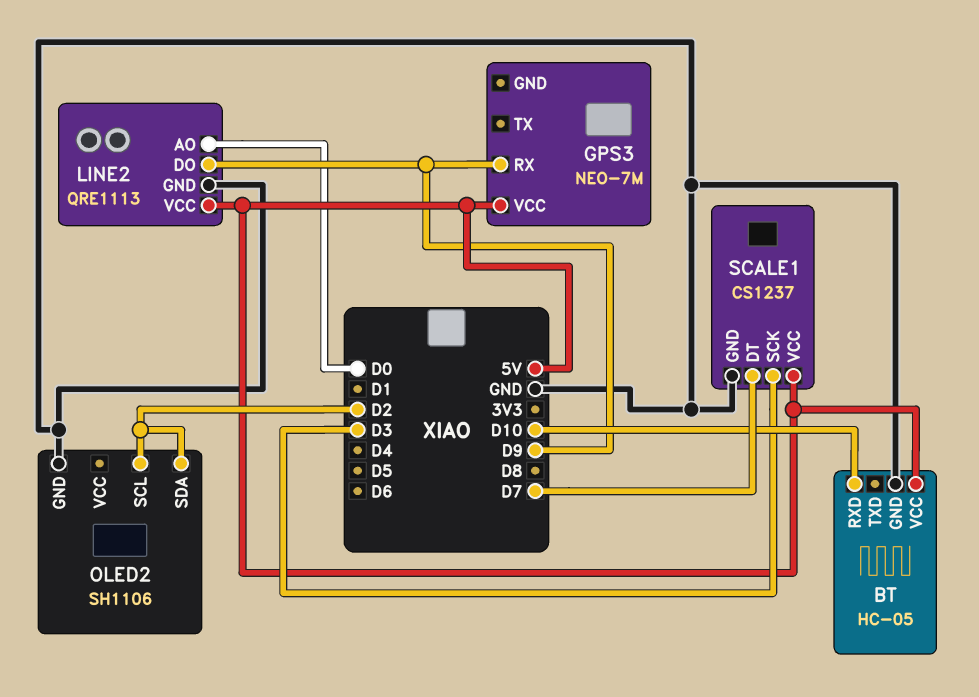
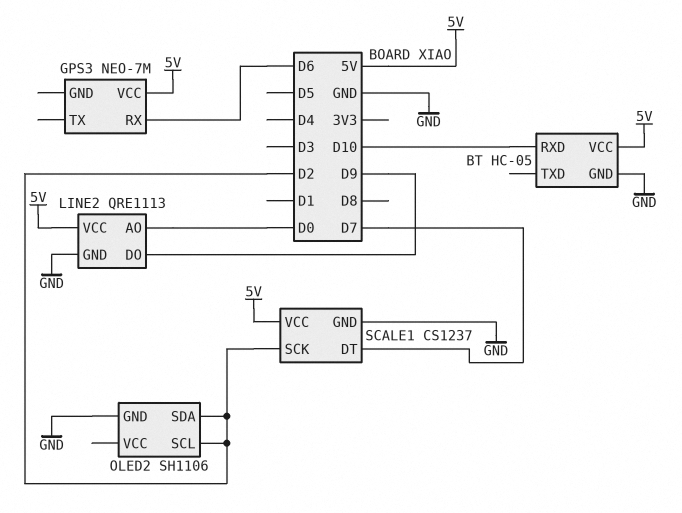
GPS3 pin RX: D9 -> D6
SCALE1 pin SCK: D3 -> D2

